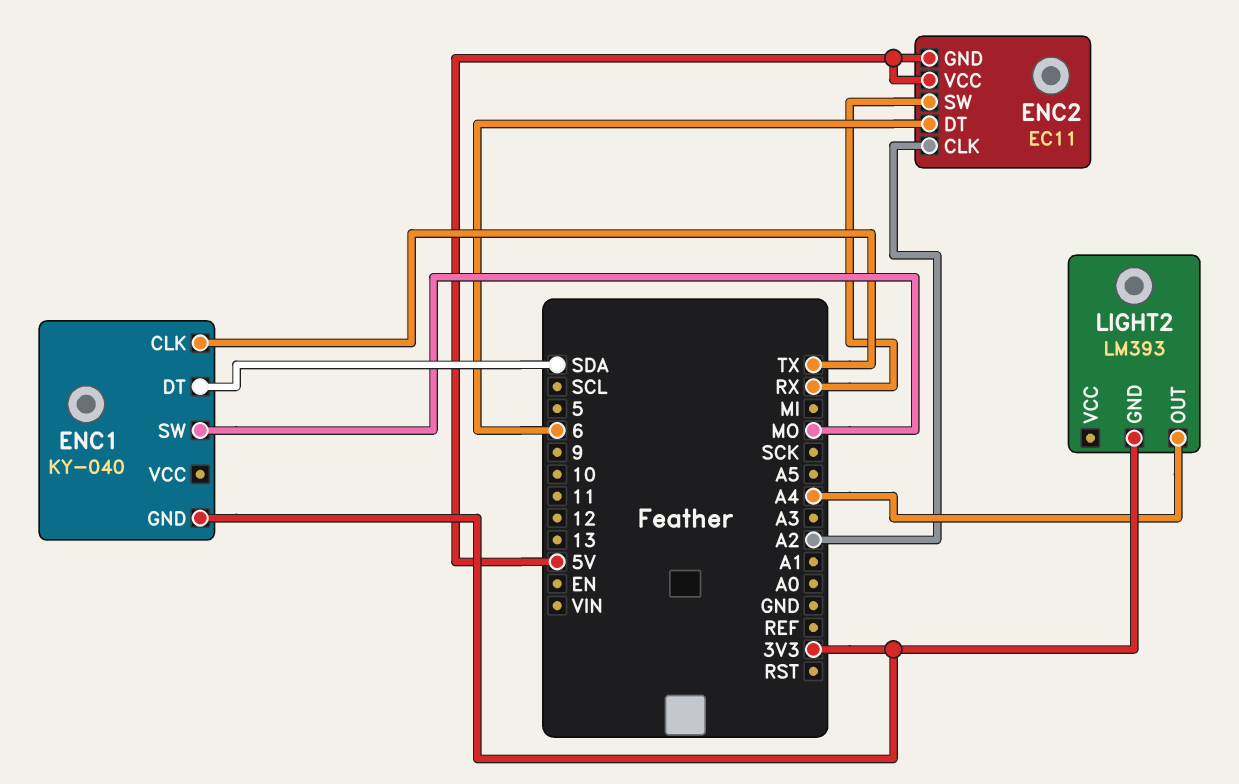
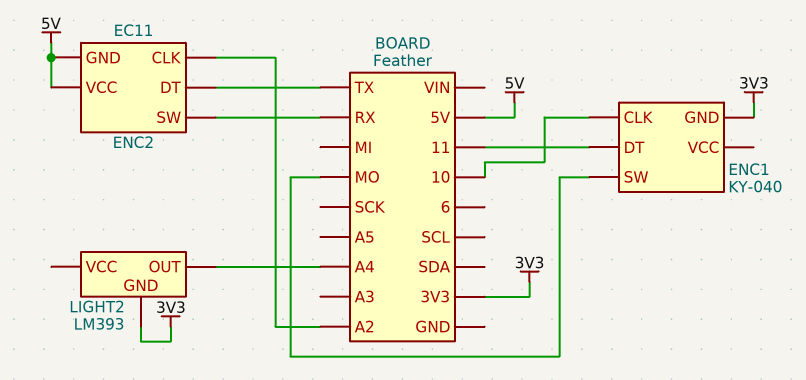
ENC1 pin CLK: TX -> 10
ENC1 pin DT: SDA -> 11
ENC2 pin DT: 6 -> TX

